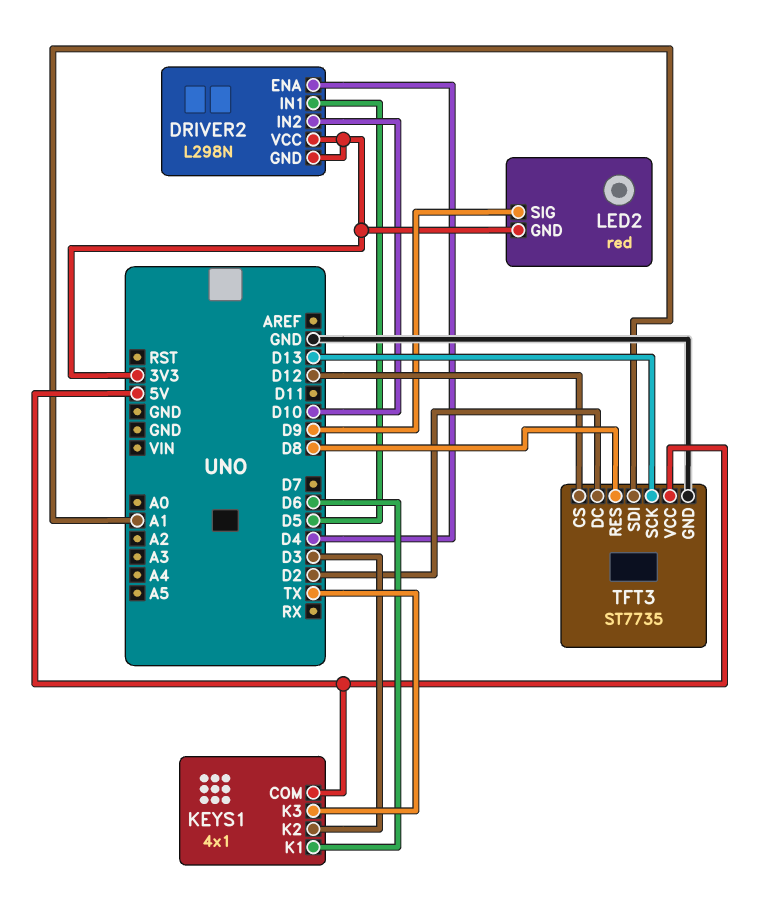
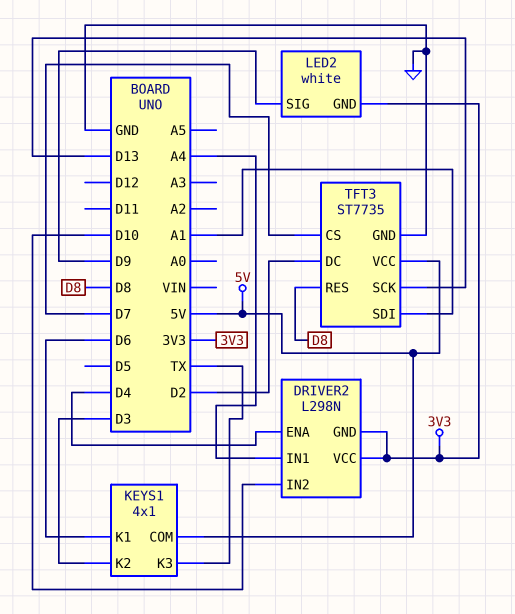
DRIVER2 pin IN1: D5 -> A4
LED2: red -> white
TFT3 pin CS: D12 -> D7

